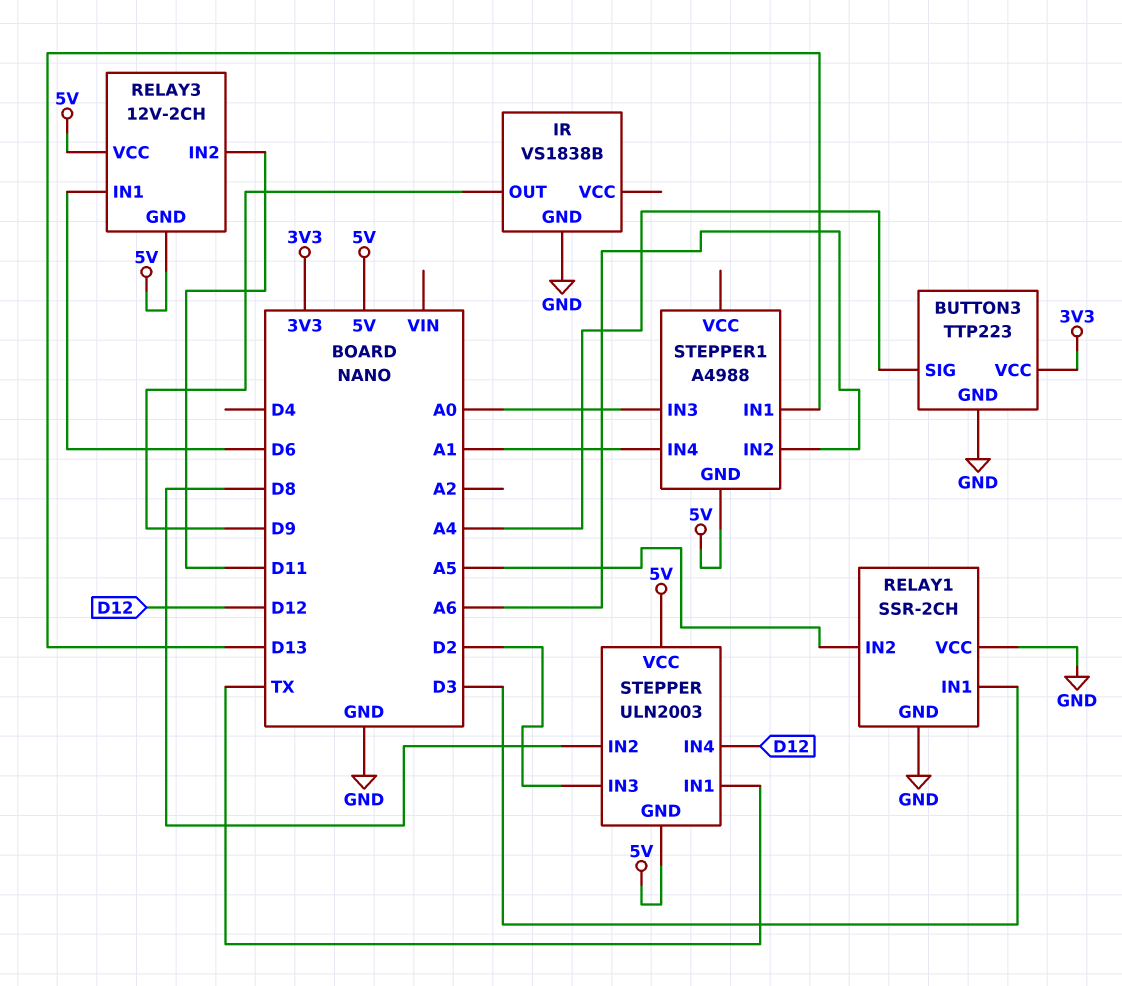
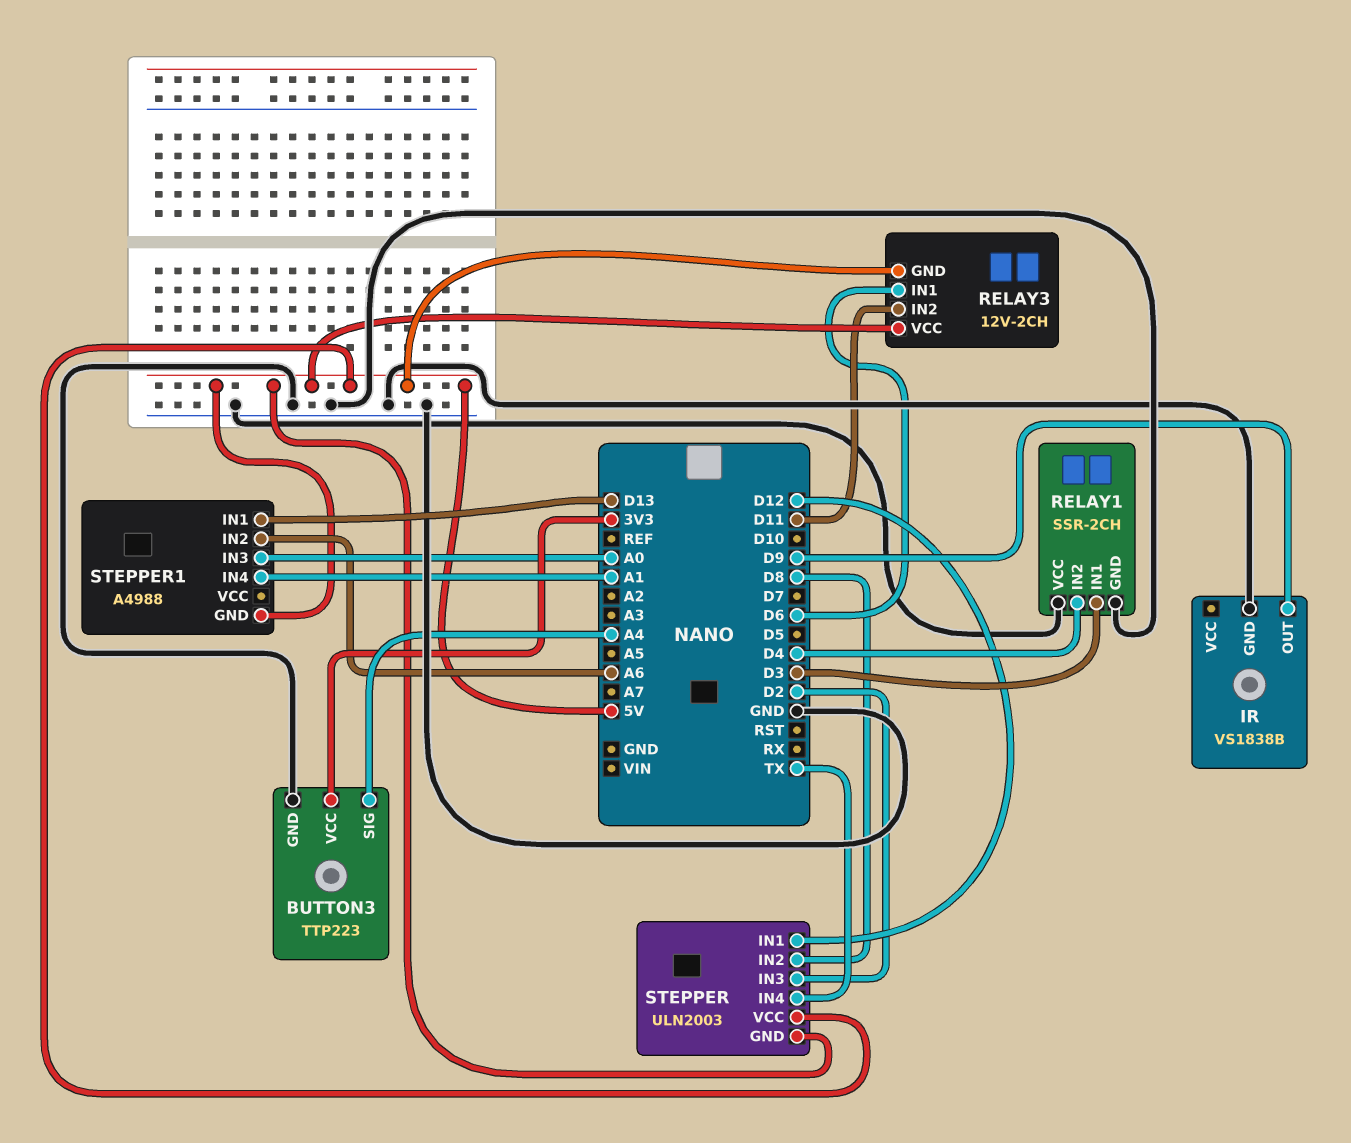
RELAY1 pin IN2: A5 -> D4
STEPPER pin IN1: TX -> D12
STEPPER pin IN4: D12 -> TX

